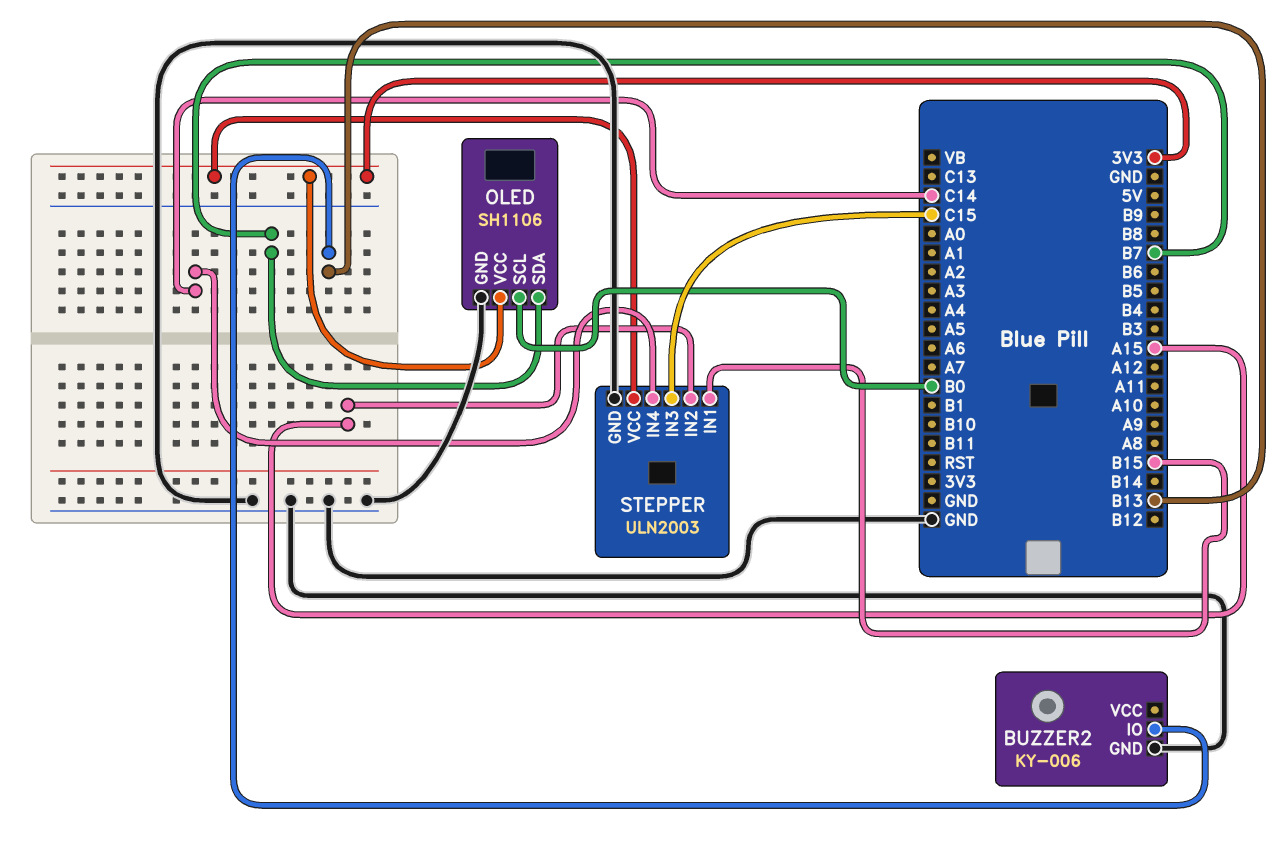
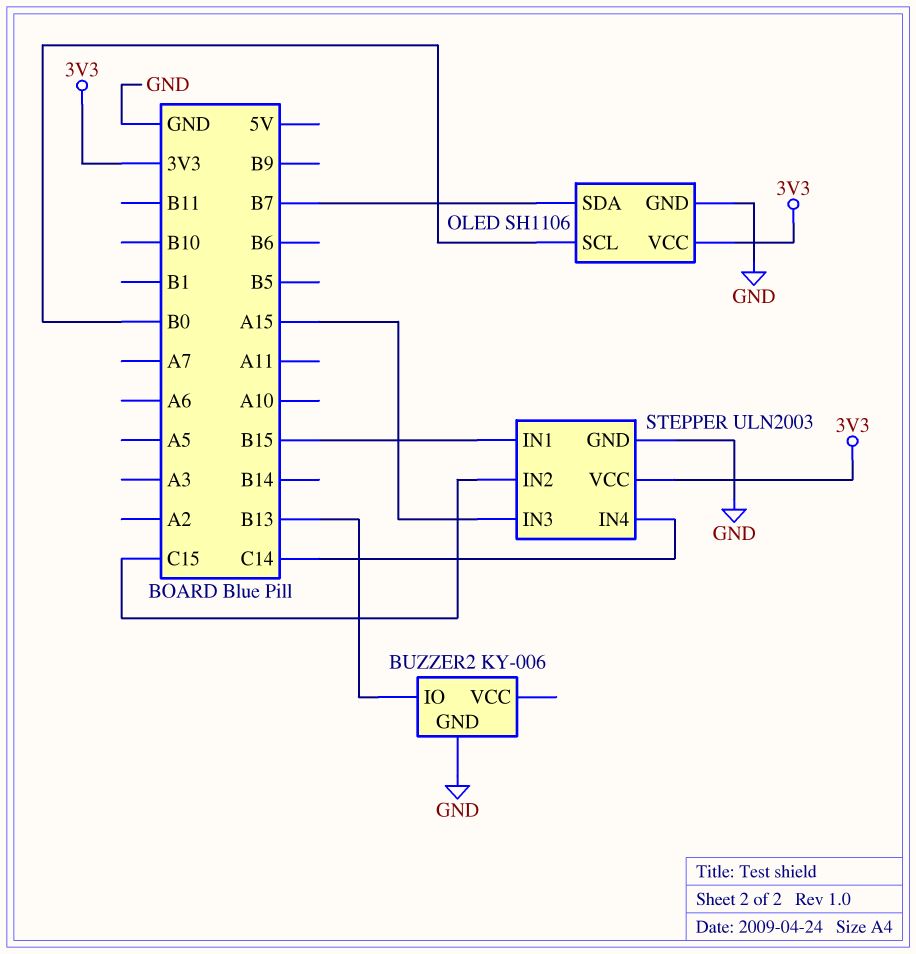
STEPPER pin IN2: A15 -> C15
STEPPER pin IN3: C15 -> A15

